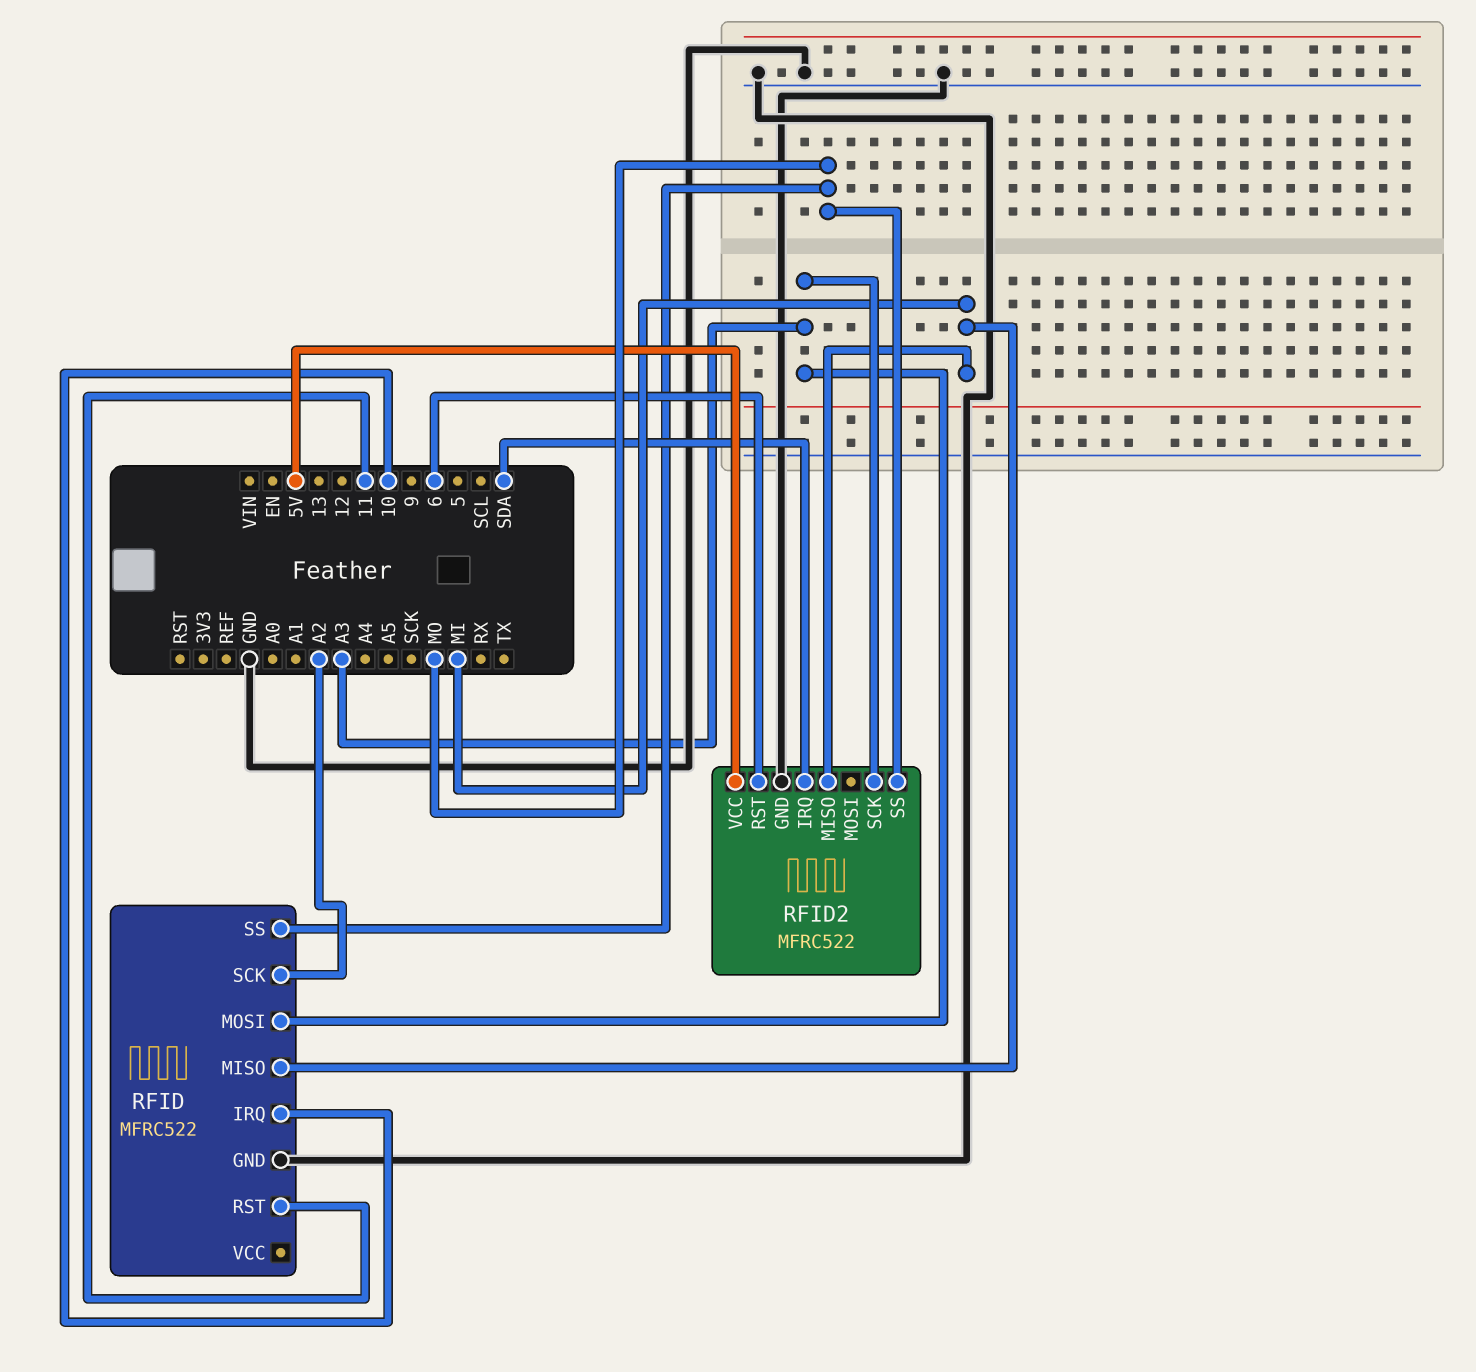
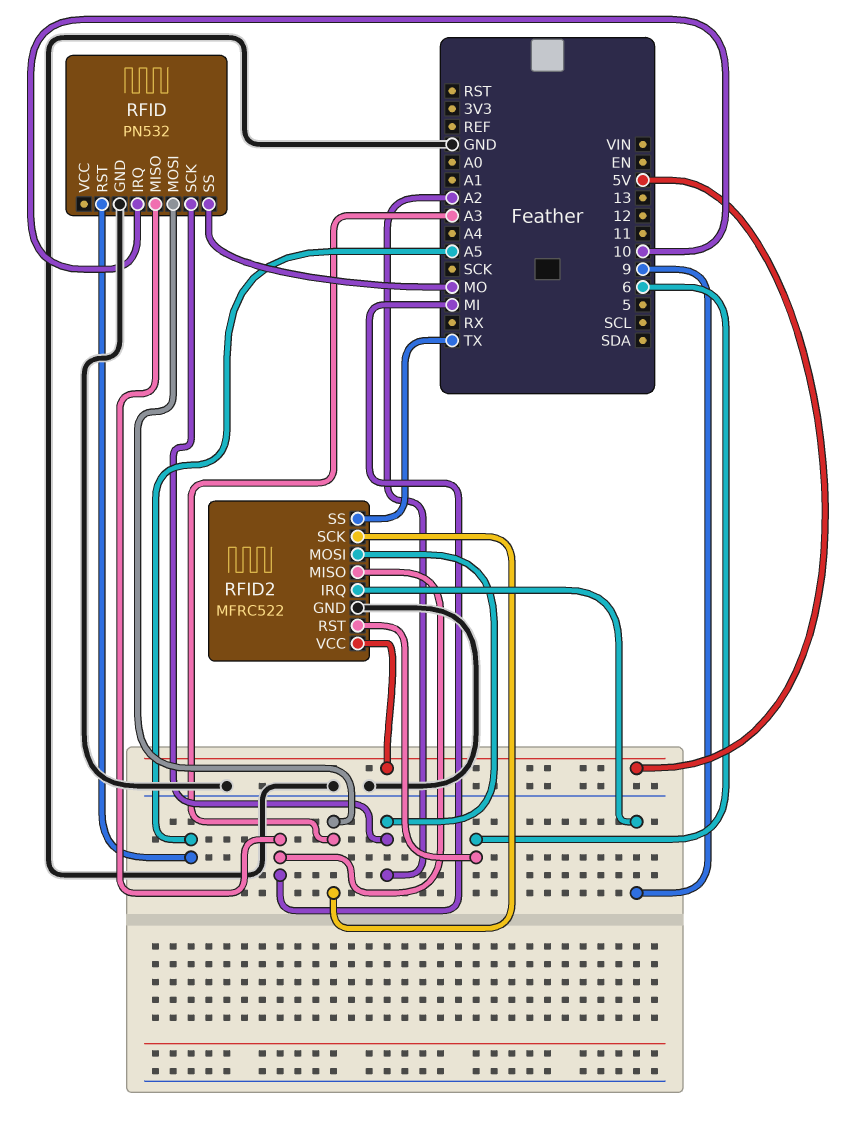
RFID: MFRC522 -> PN532
RFID pin RST: 11 -> A5
RFID2 pin IRQ: SDA -> 9
RFID2 pin MOSI: none -> A2
RFID2 pin SS: MO -> TX

